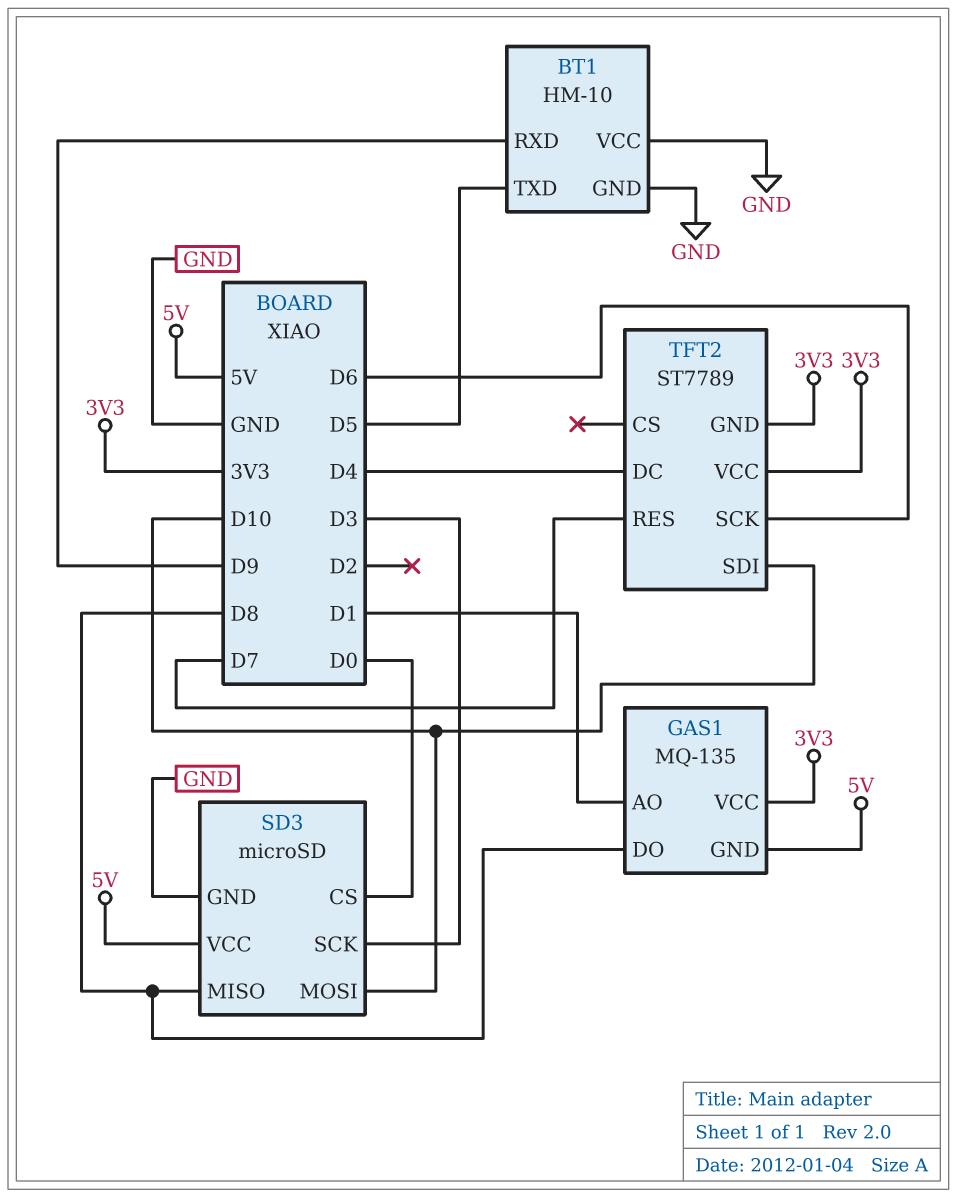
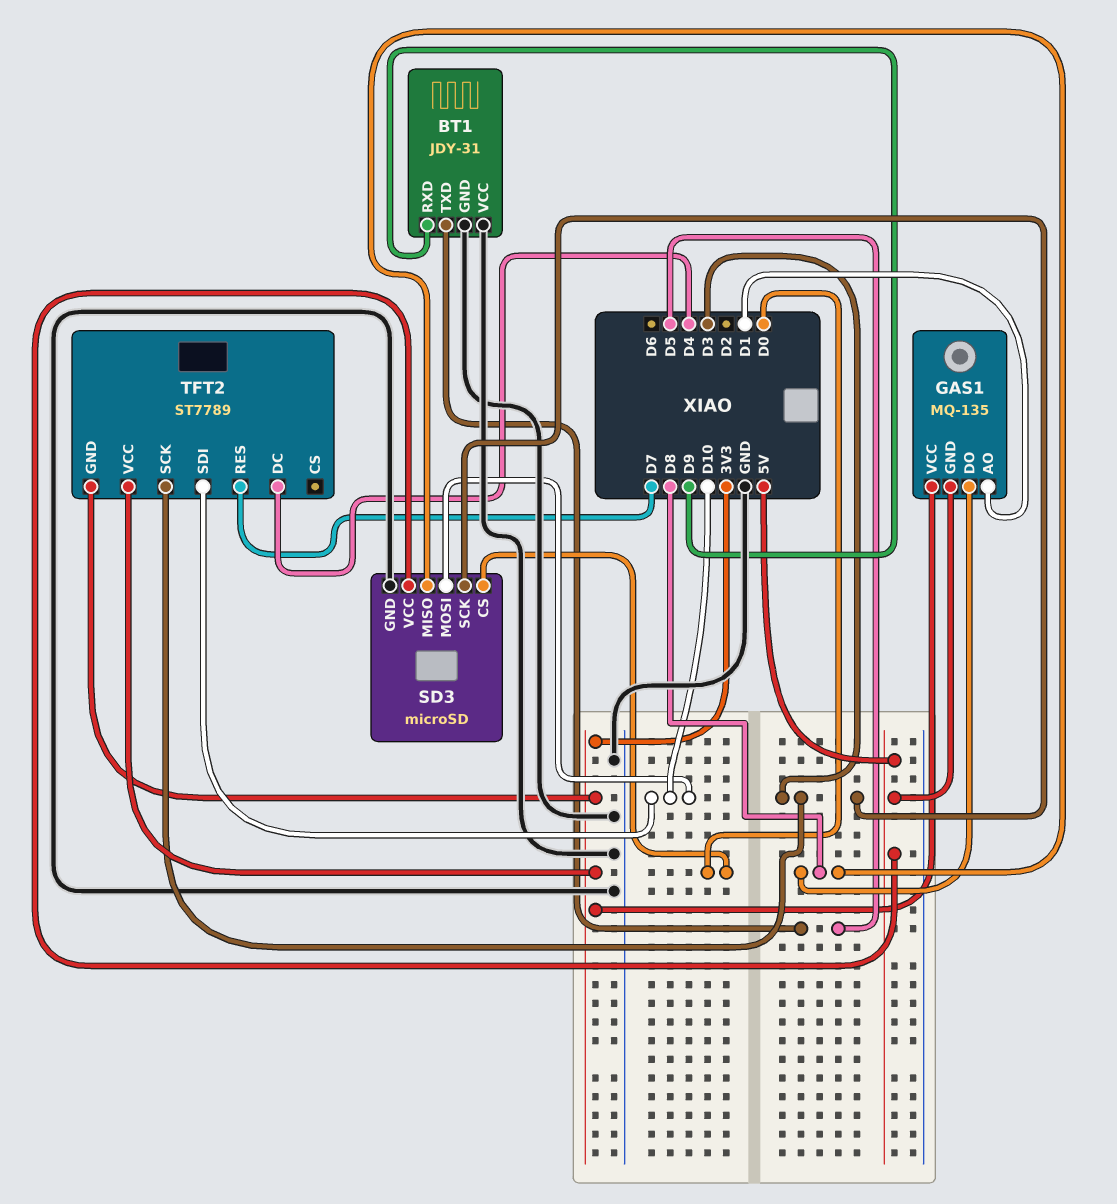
BT1: HM-10 -> JDY-31
TFT2 pin SCK: D6 -> D3

